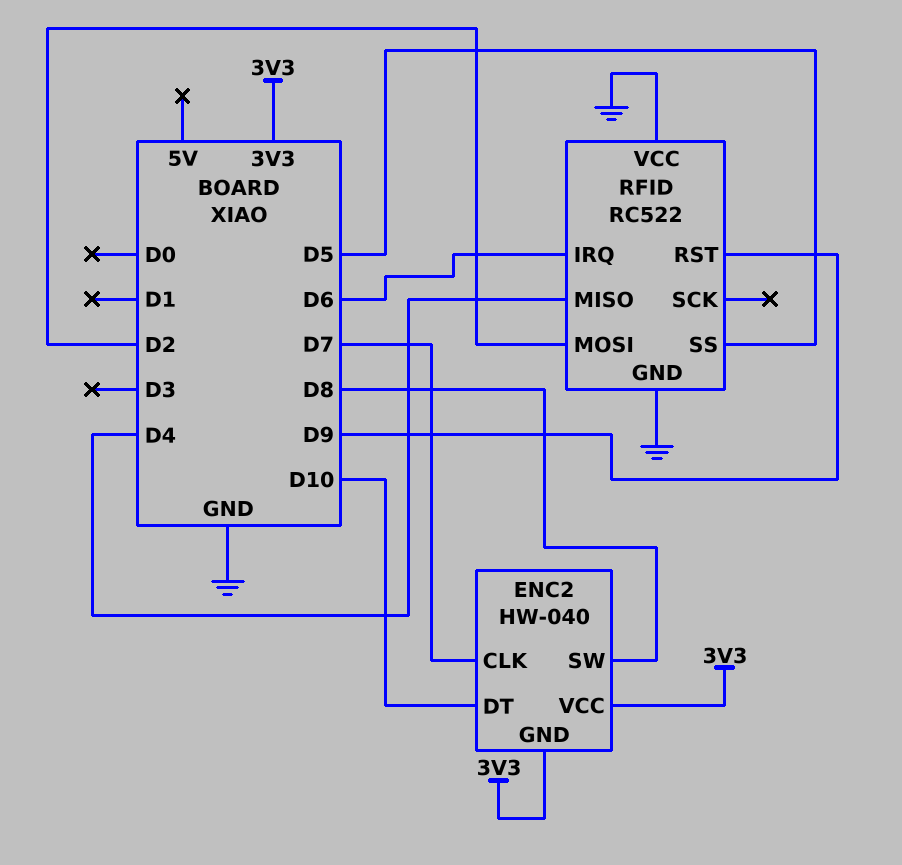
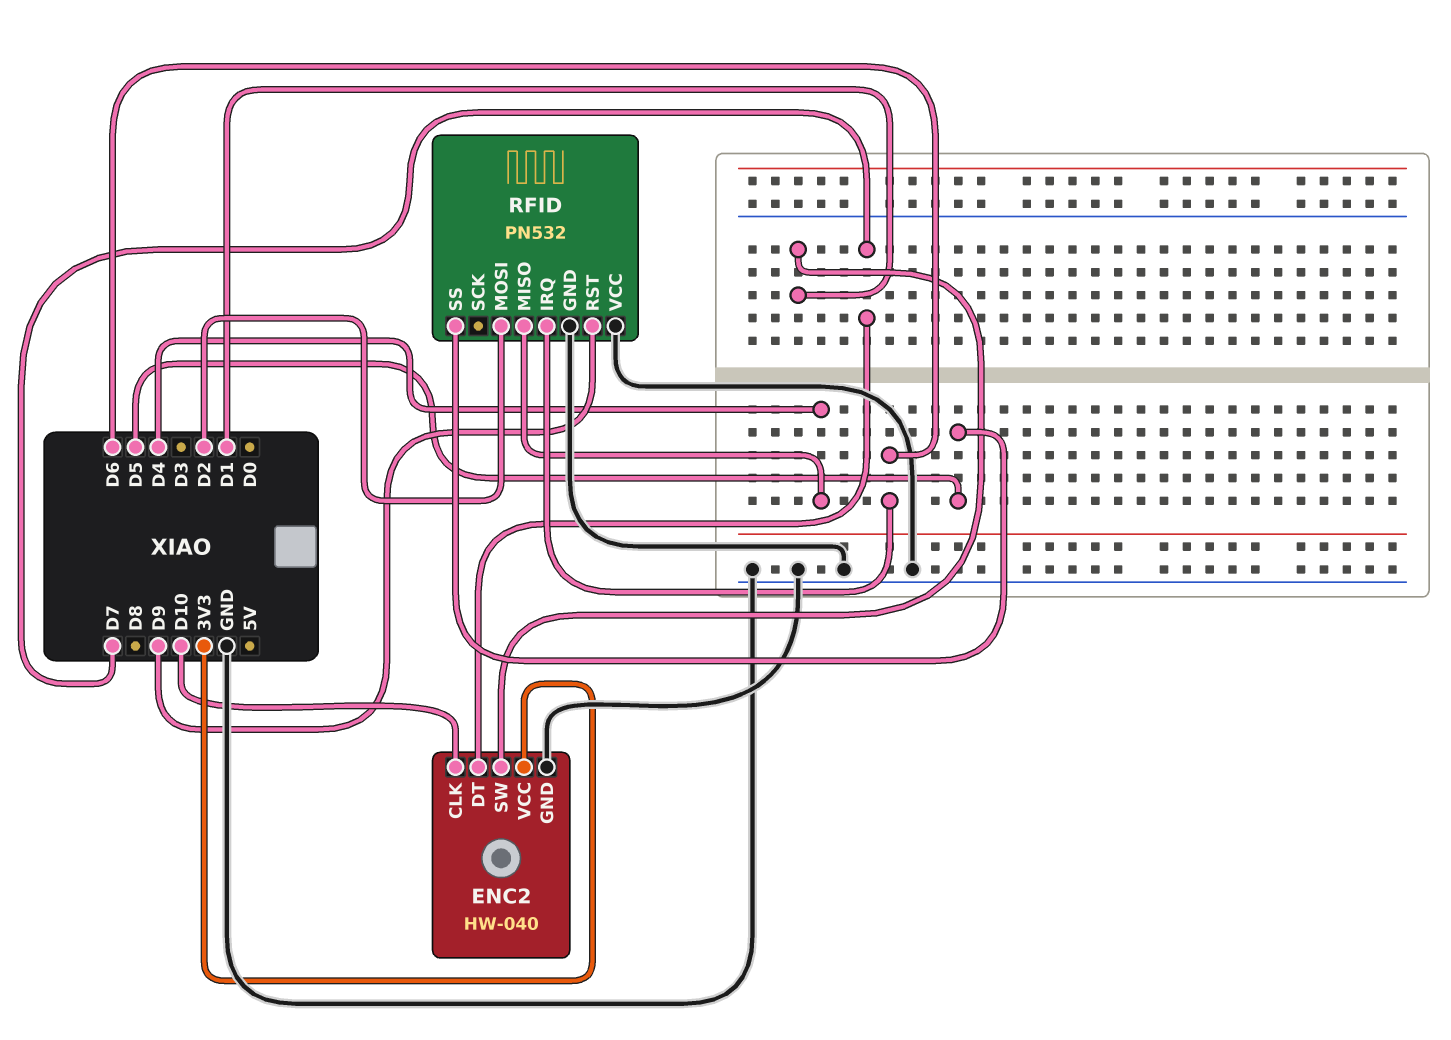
ENC2 pin CLK: D7 -> D10
ENC2 pin DT: D10 -> D7
ENC2 pin GND: 3V3 -> GND
ENC2 pin SW: D8 -> D1
RFID: RC522 -> PN532

